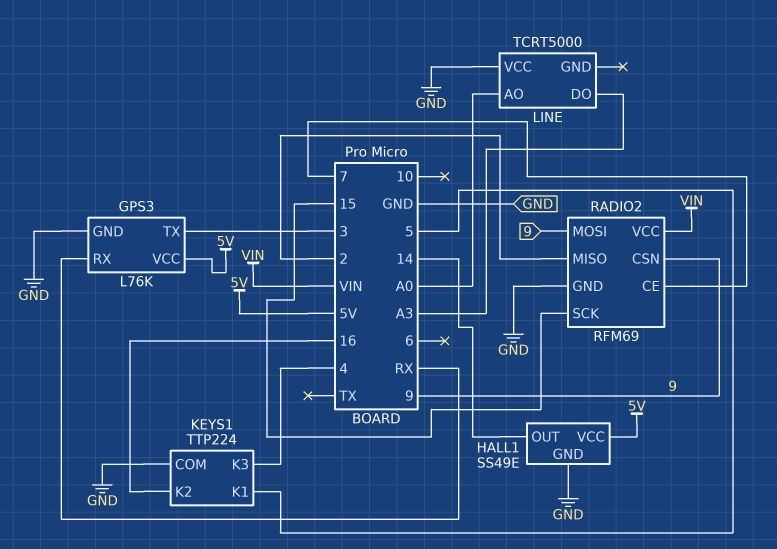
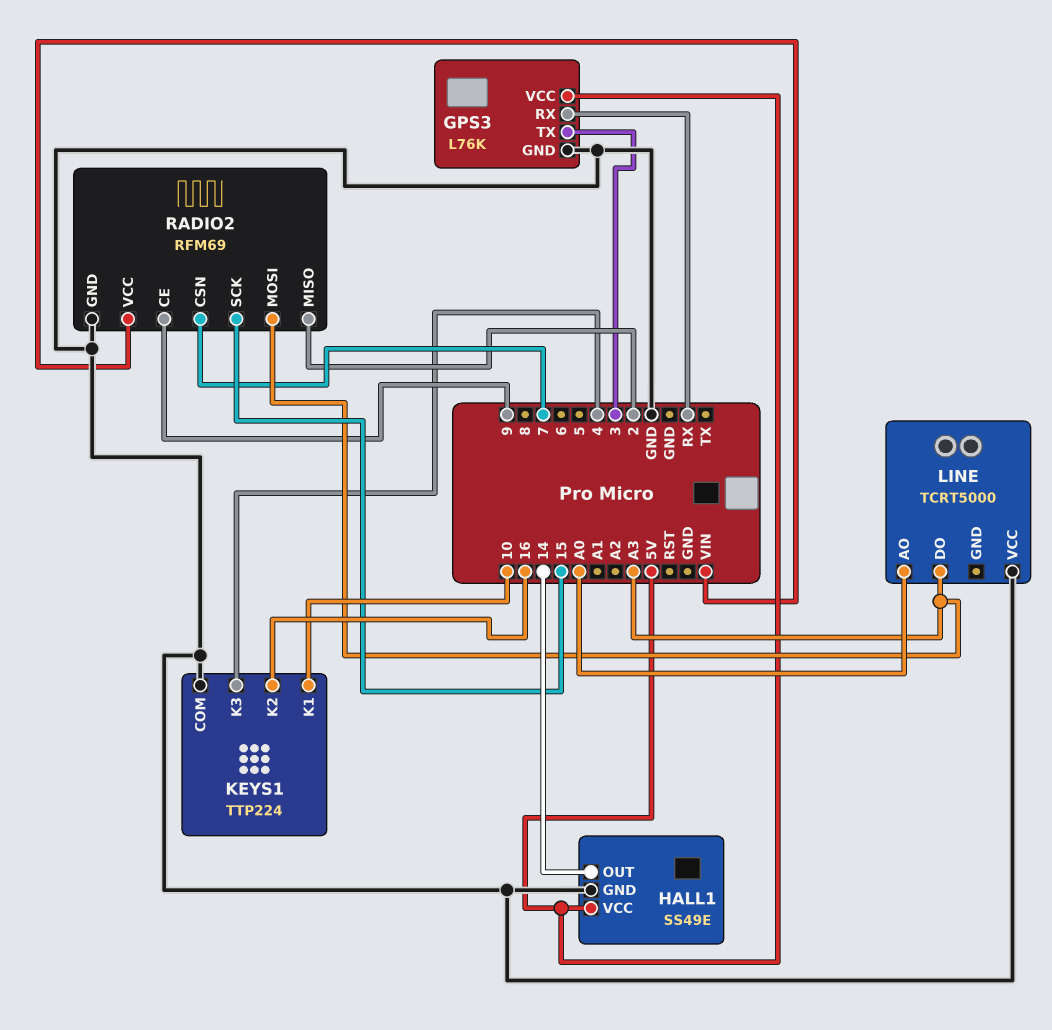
KEYS1 pin K1: 5 -> 10
RADIO2 pin CE: 7 -> 9
RADIO2 pin CSN: 9 -> 7
RADIO2 pin MOSI: 9 -> A3

